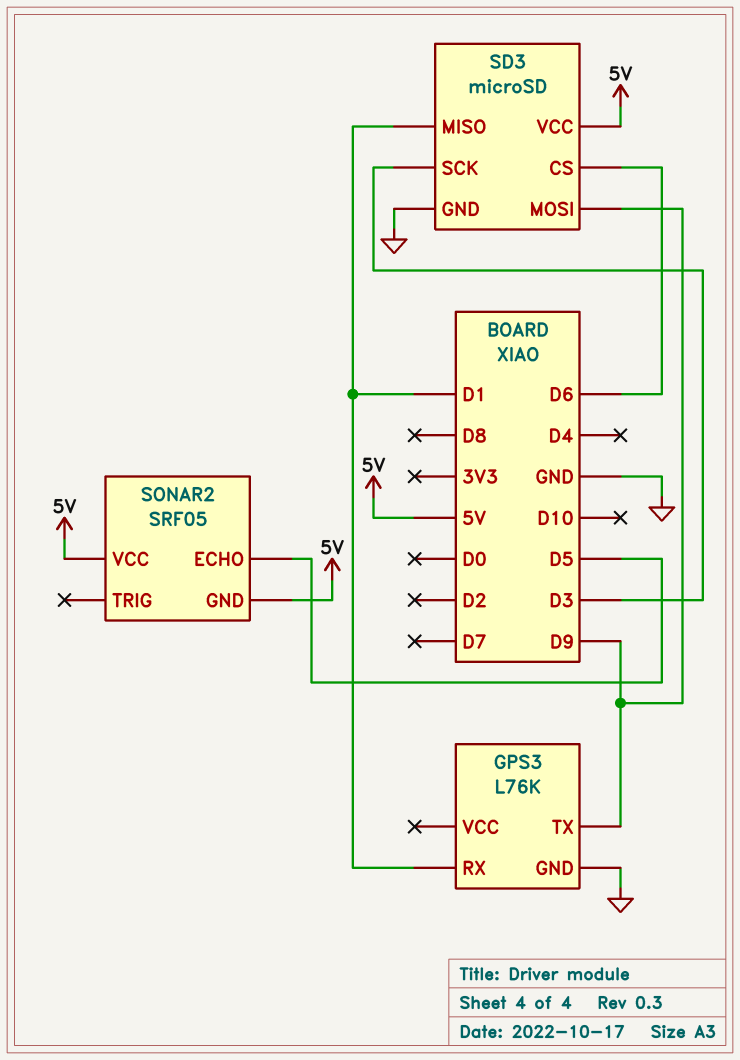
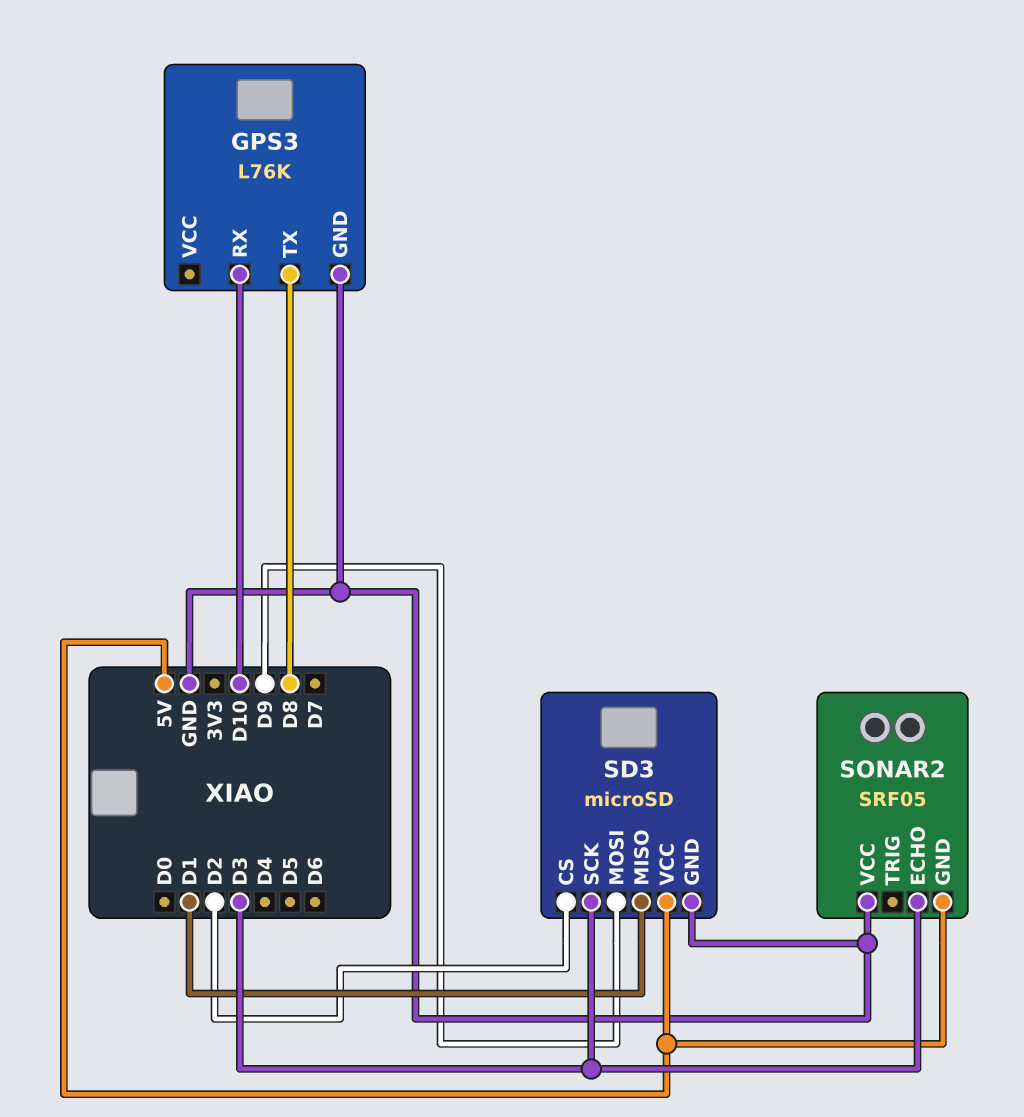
GPS3 pin RX: D1 -> D10
GPS3 pin TX: D9 -> D8
SD3 pin CS: D6 -> D2
SONAR2 pin ECHO: D5 -> D3
SONAR2 pin VCC: 5V -> GND

